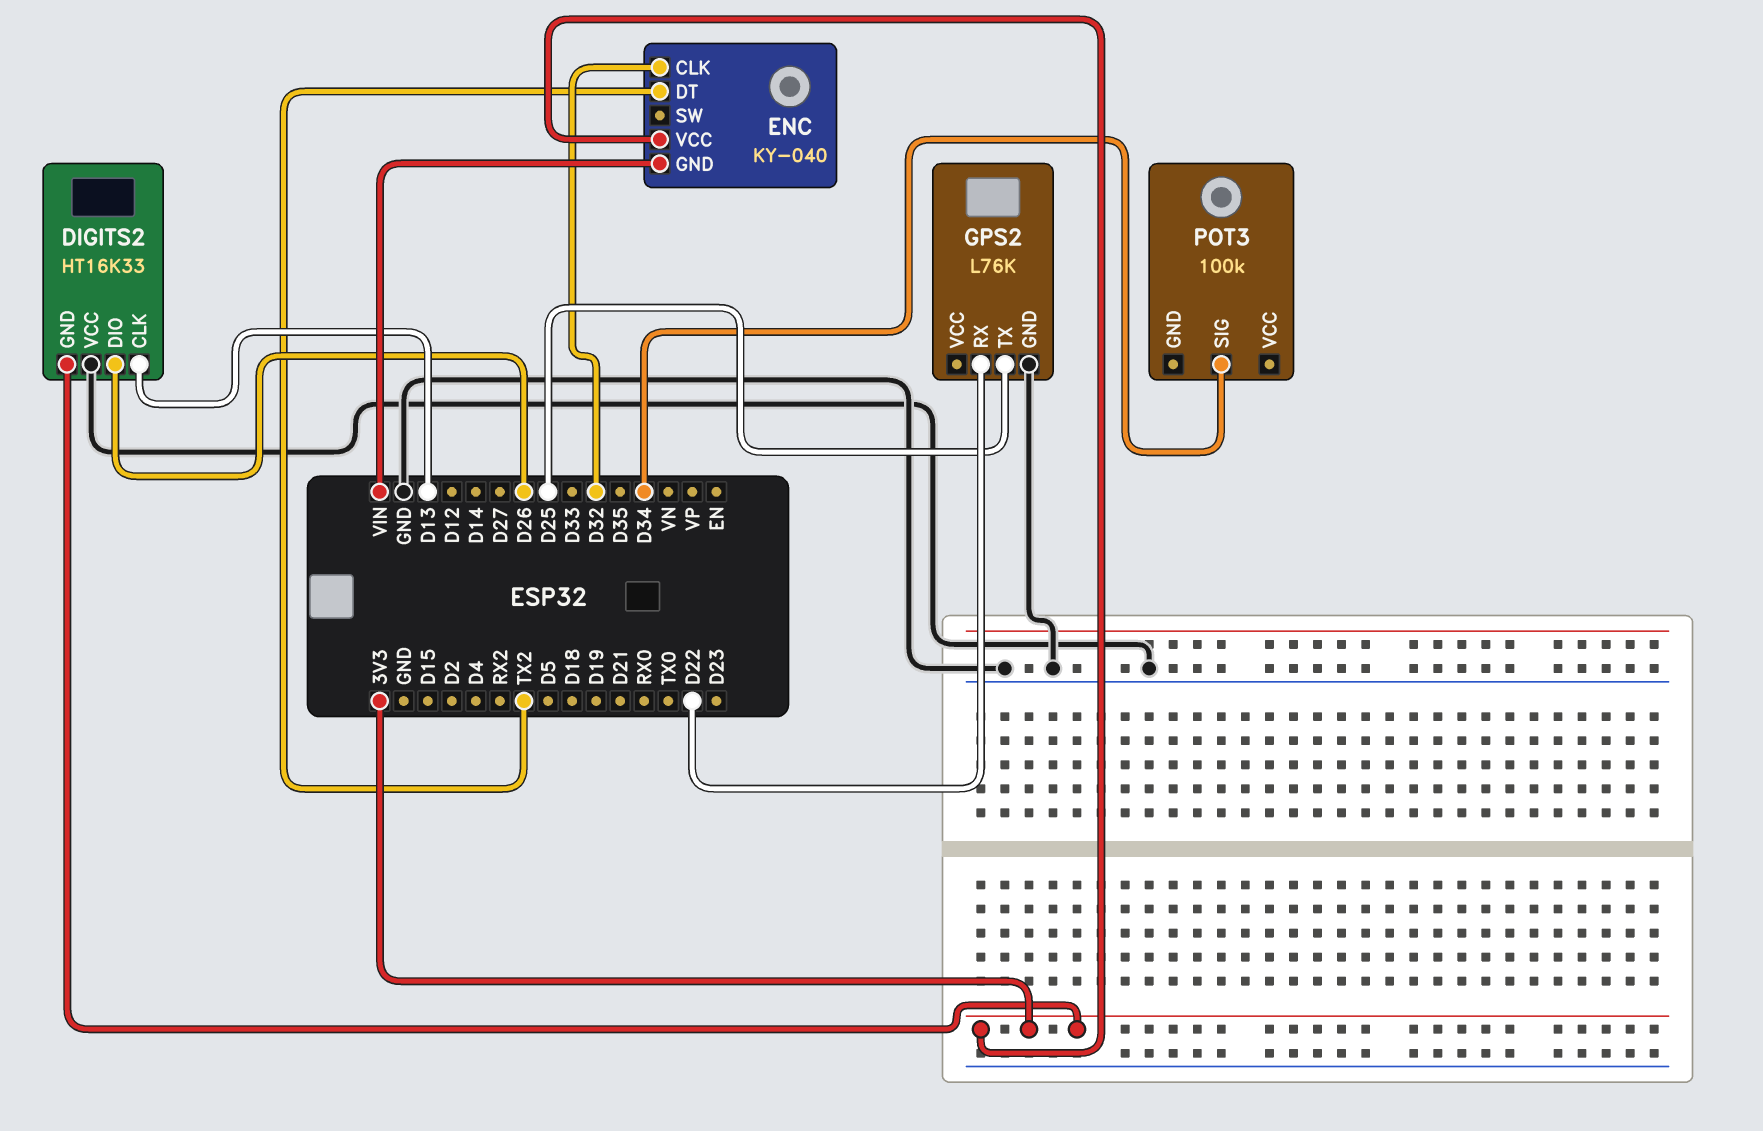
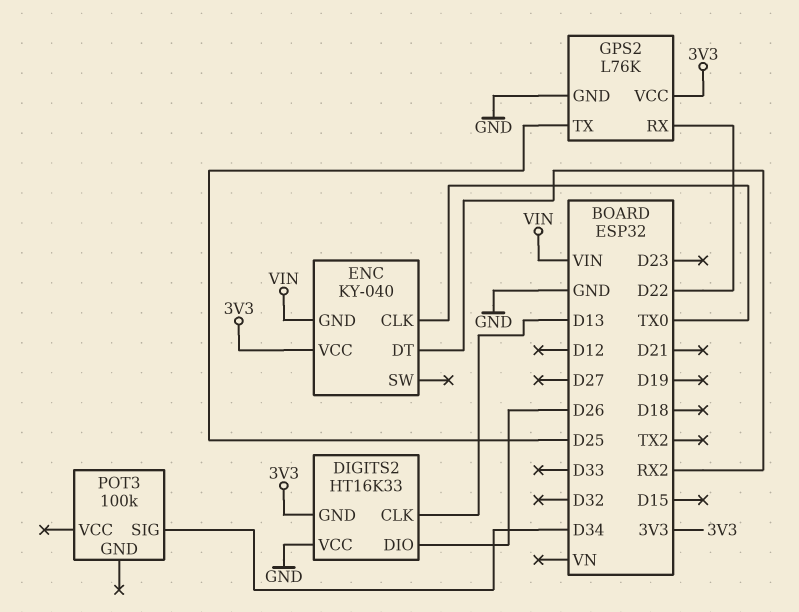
ENC pin CLK: D32 -> TX0
ENC pin DT: TX2 -> RX2
GPS2 pin VCC: none -> 3V3

